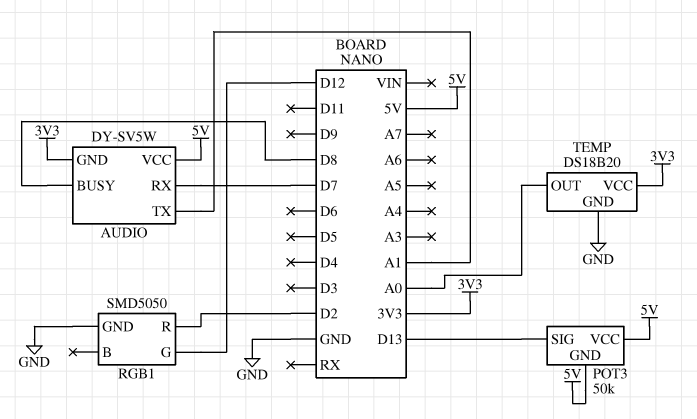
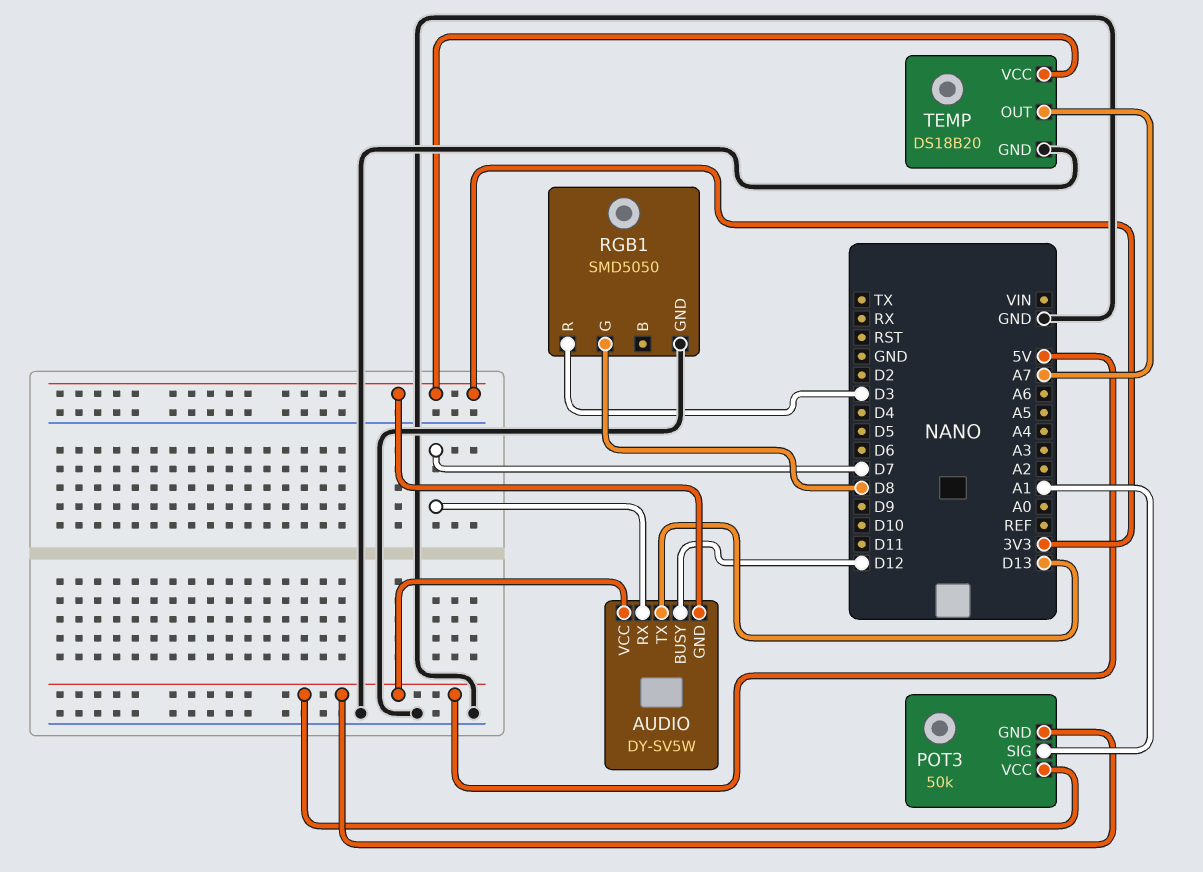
AUDIO pin BUSY: D8 -> D12
AUDIO pin TX: A1 -> D13
POT3 pin SIG: D13 -> A1
RGB1 pin G: D12 -> D8
RGB1 pin R: D2 -> D3
TEMP pin OUT: A0 -> A7

